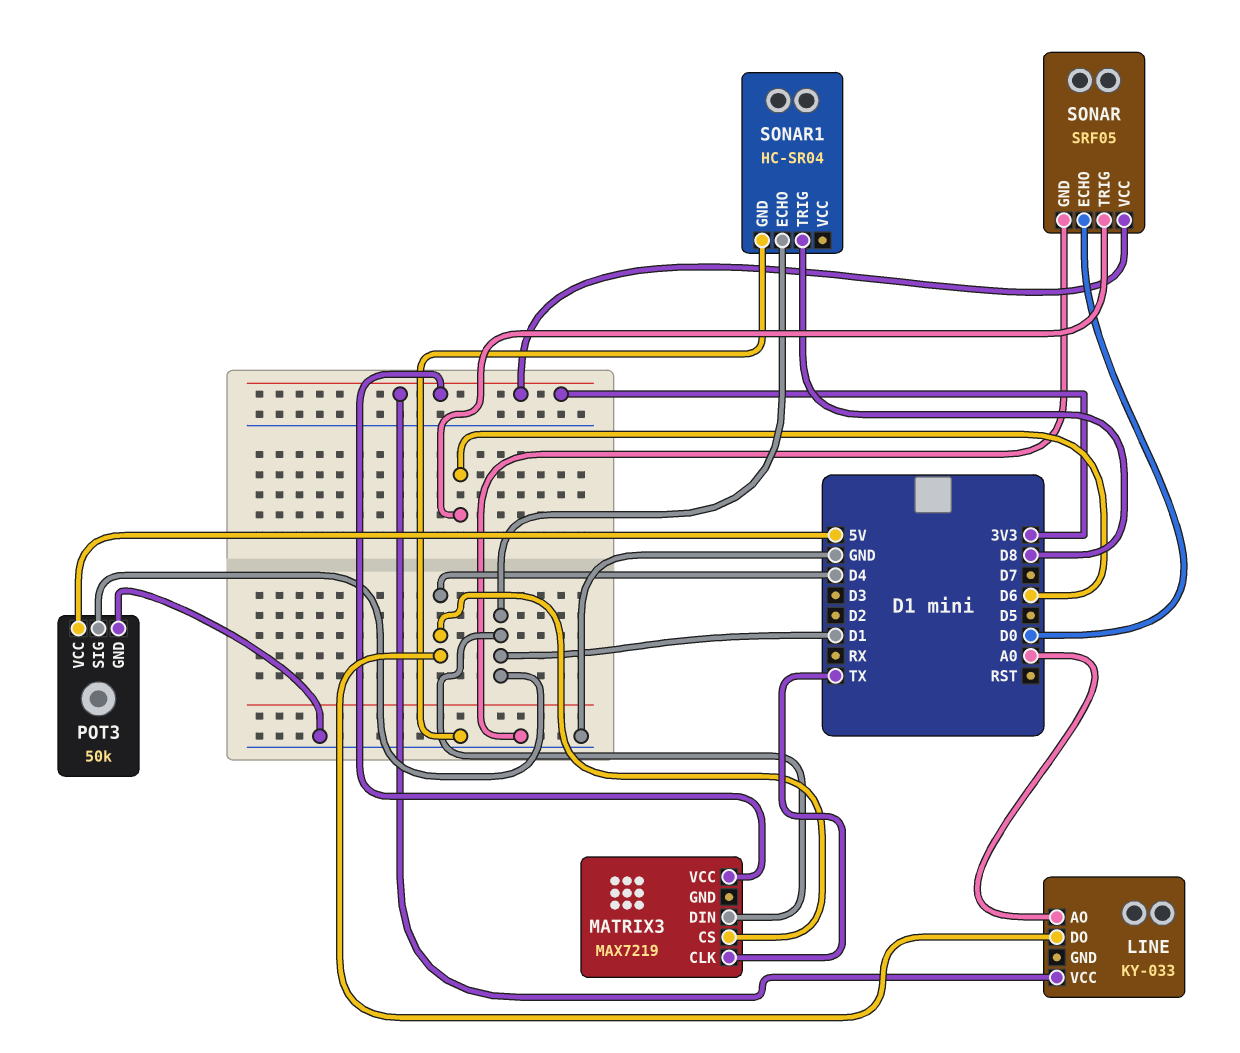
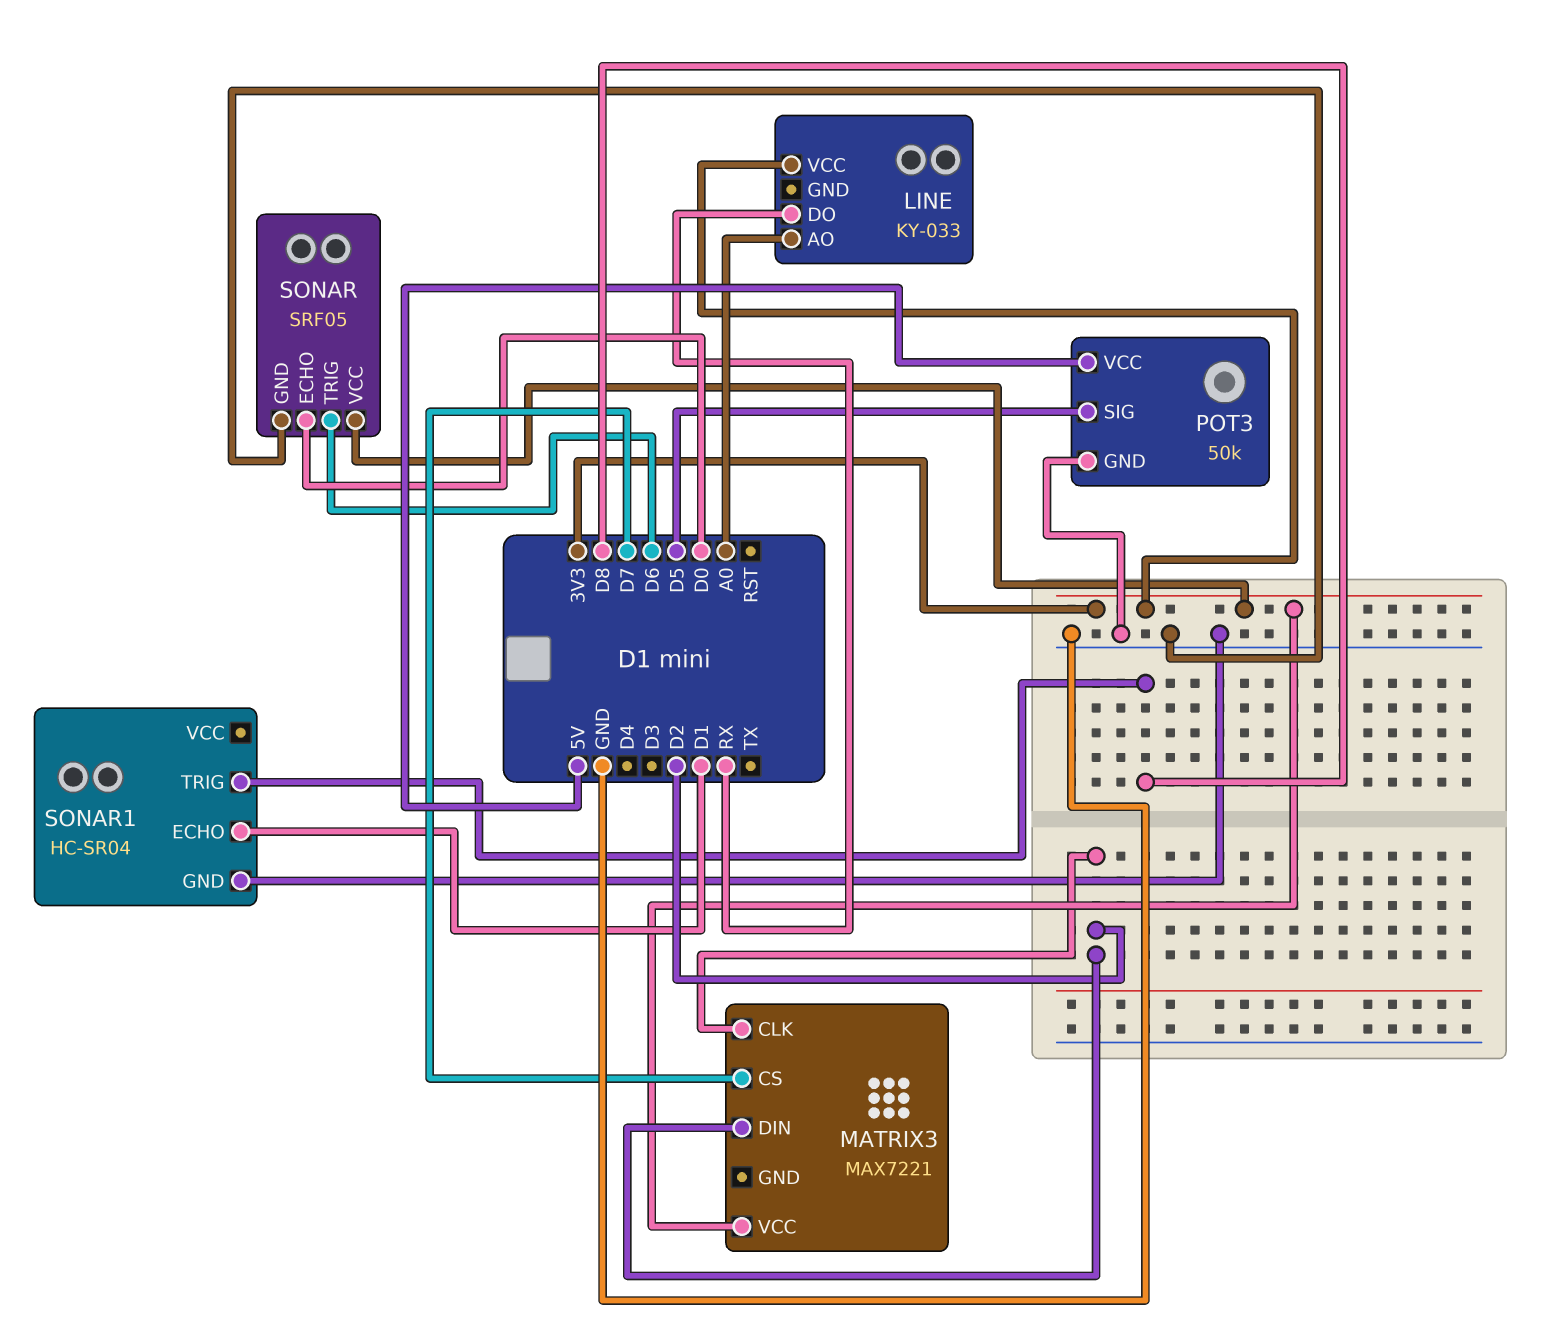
LINE pin DO: D4 -> RX
MATRIX3: MAX7219 -> MAX7221
MATRIX3 pin CLK: TX -> D2
MATRIX3 pin CS: D4 -> D7
MATRIX3 pin DIN: D1 -> D2
POT3 pin SIG: D1 -> D5

